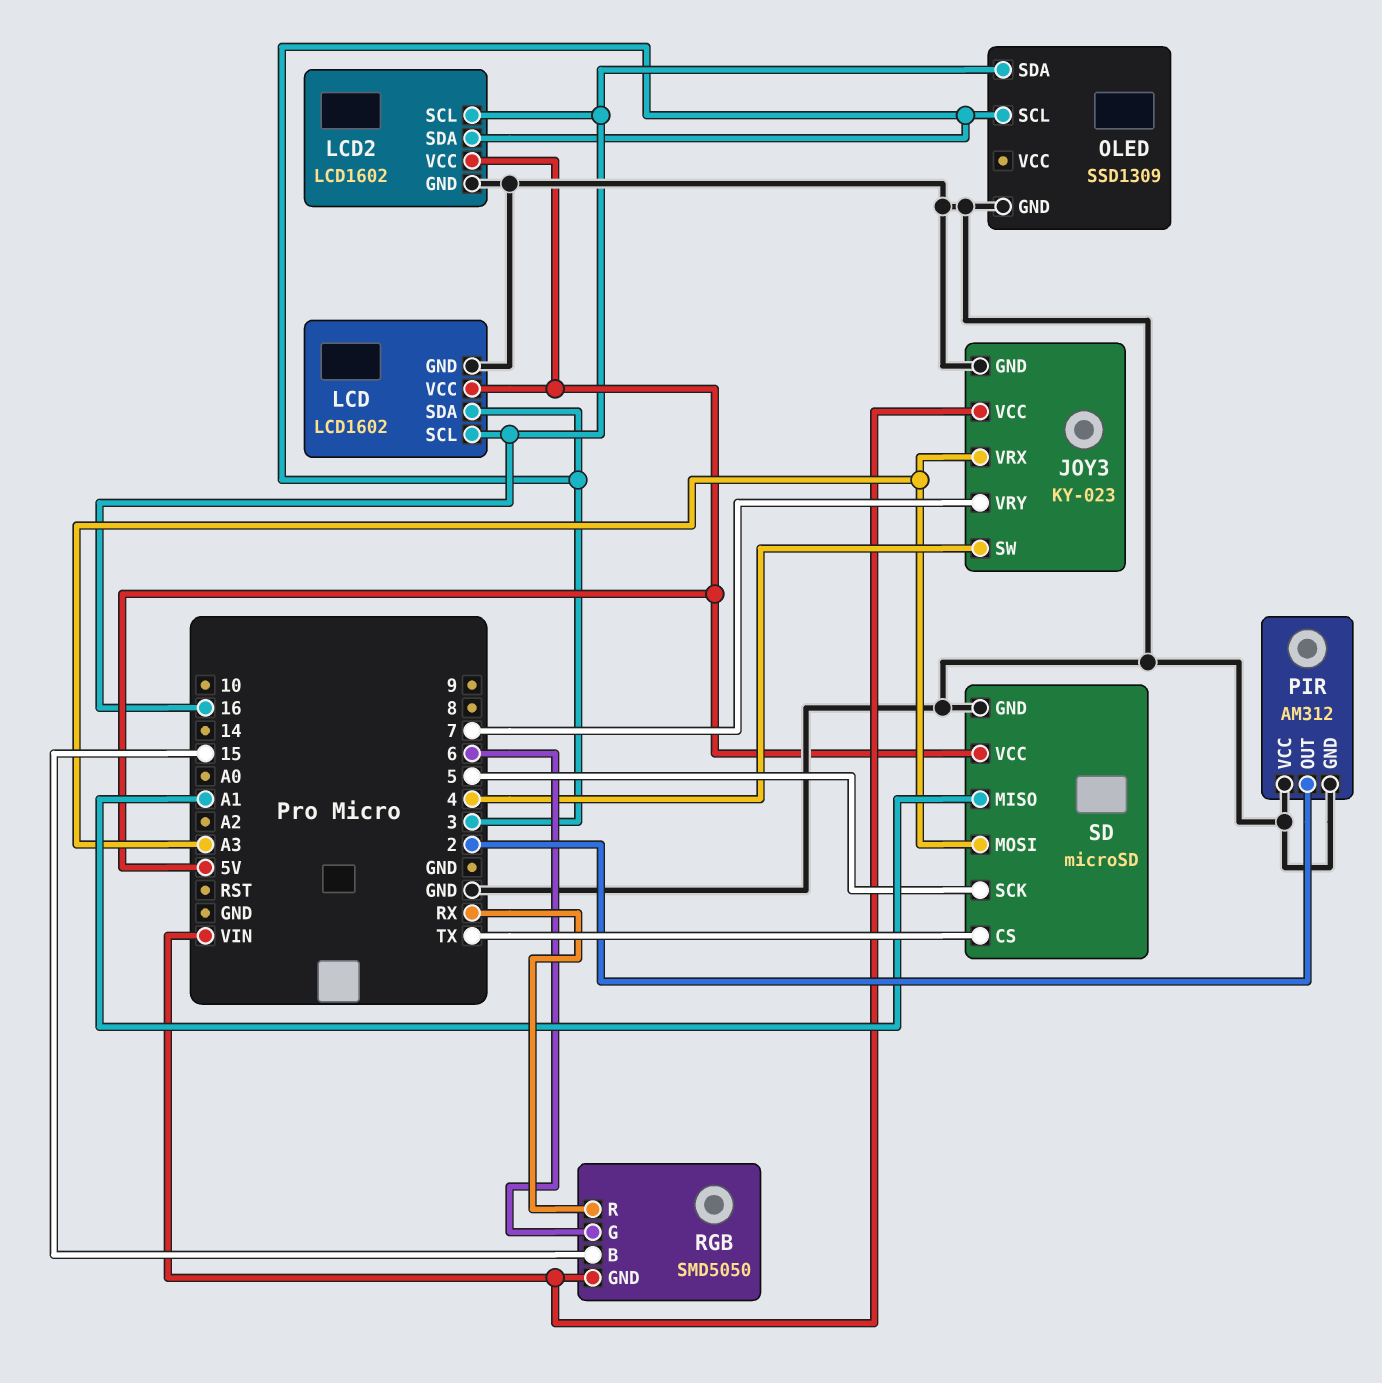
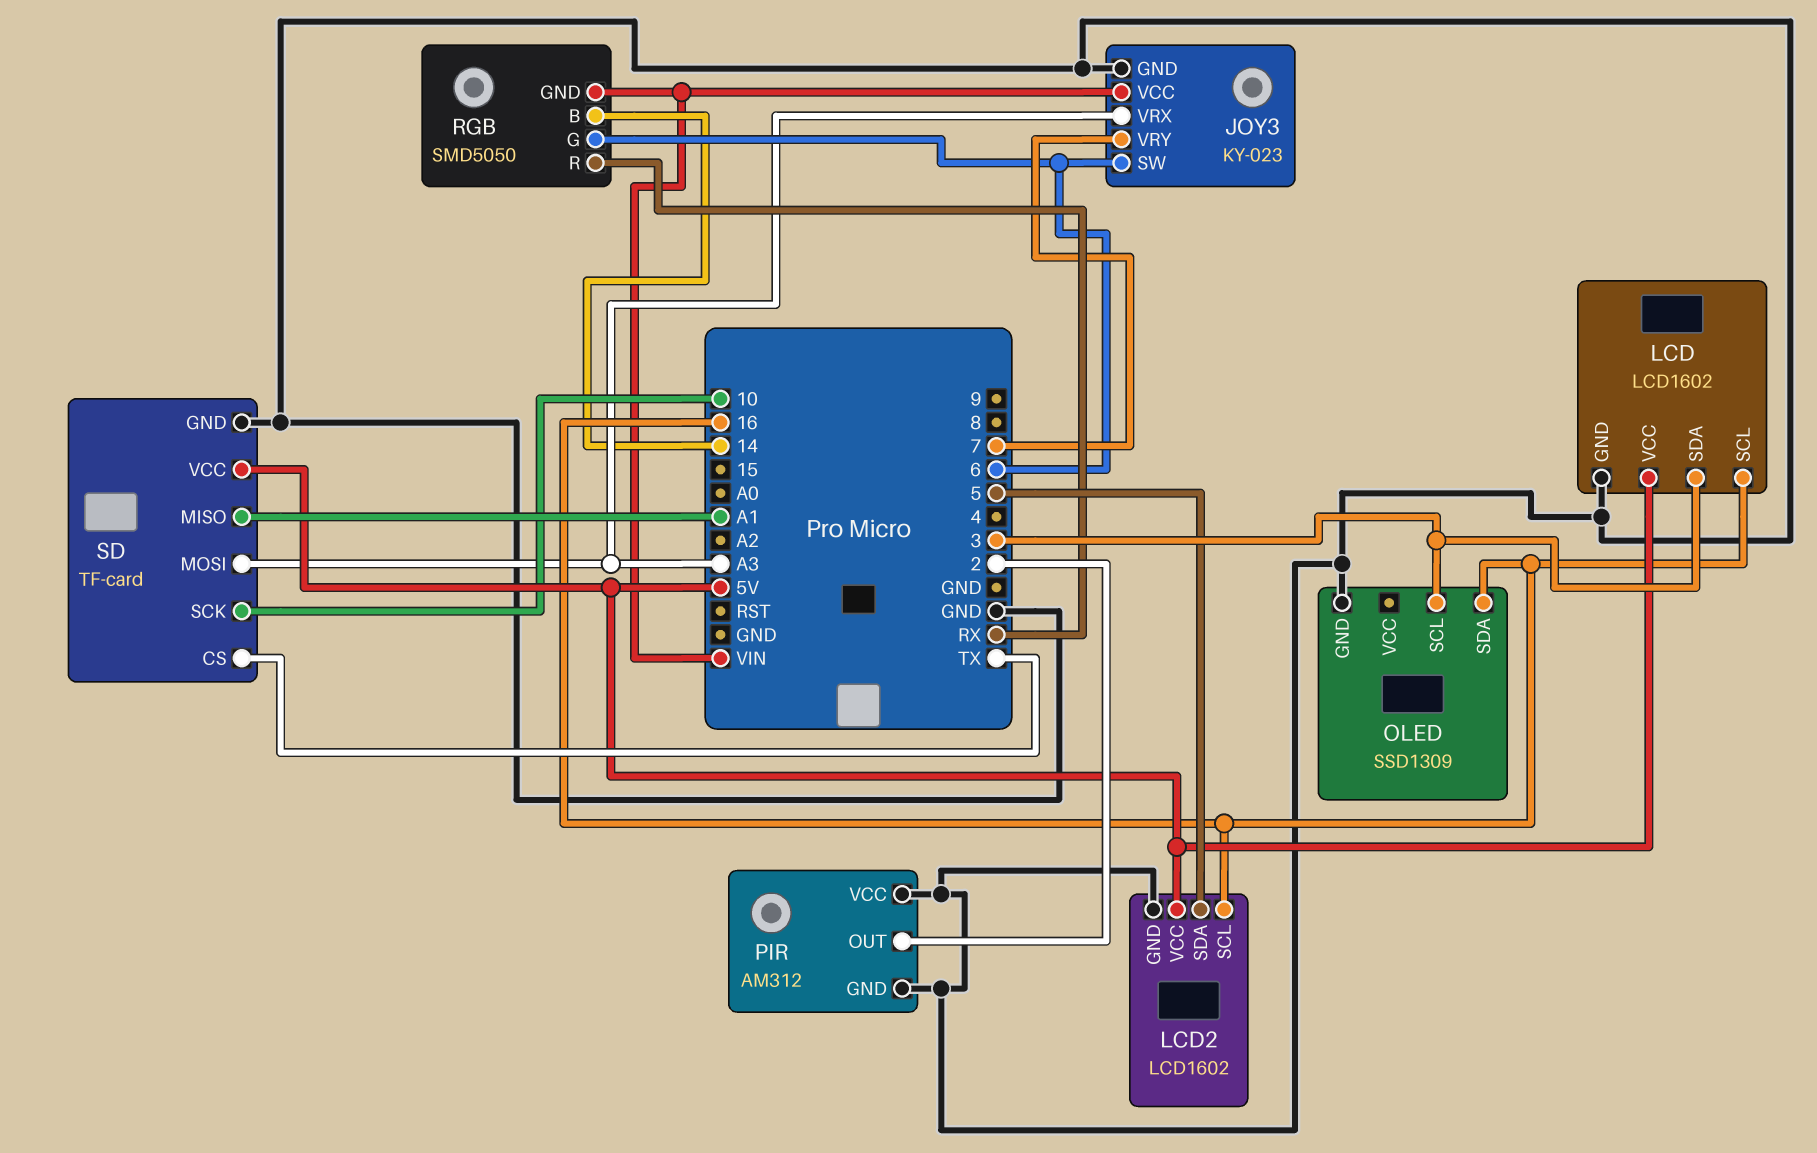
JOY3 pin SW: 4 -> 6
LCD2 pin SDA: 3 -> 5
RGB pin B: 15 -> 14
SD: microSD -> TF-card
SD pin SCK: 5 -> 10

